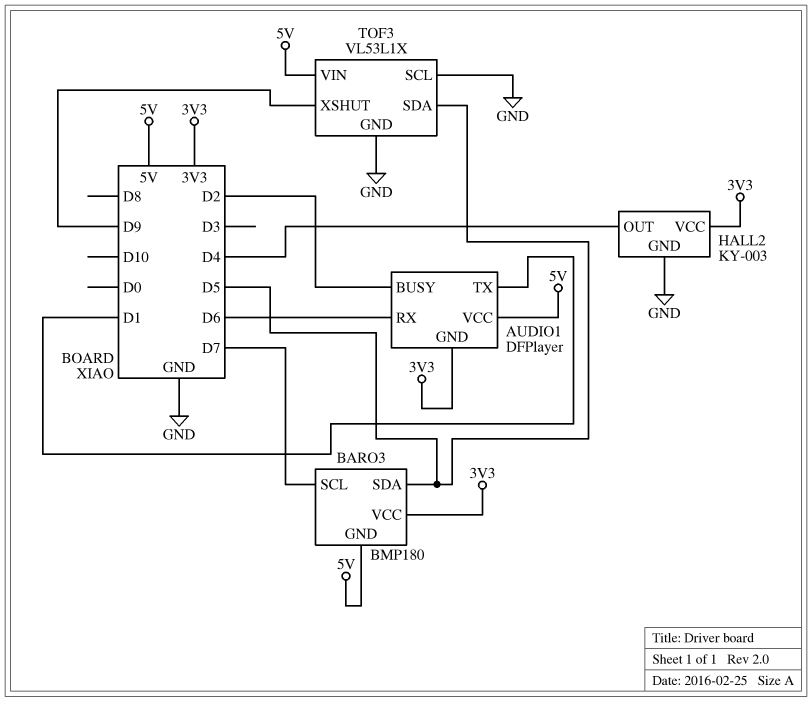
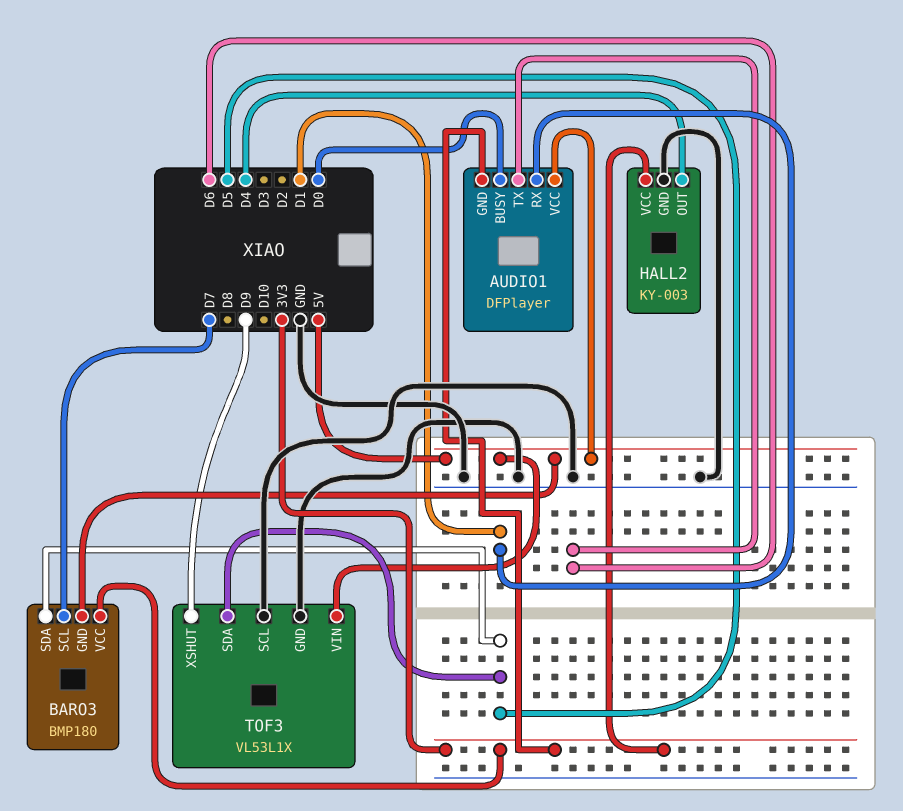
AUDIO1 pin BUSY: D2 -> D0
AUDIO1 pin RX: D6 -> D1
AUDIO1 pin TX: D1 -> D6

